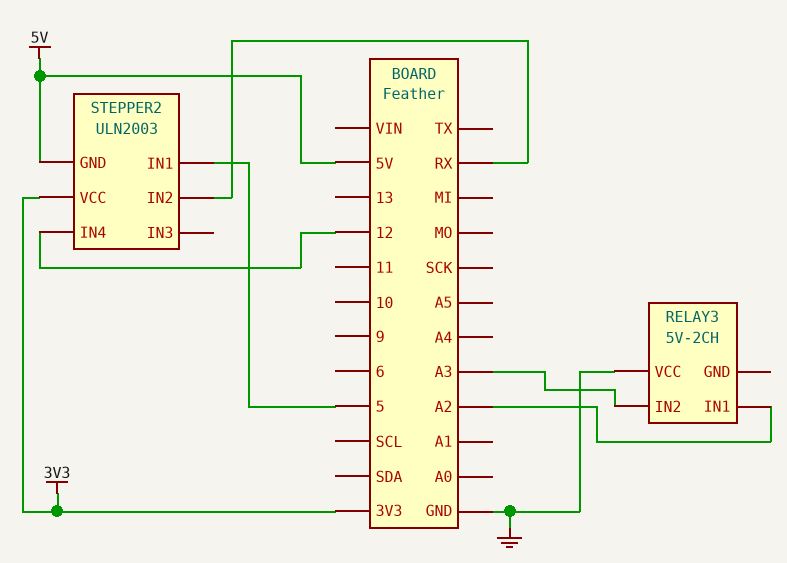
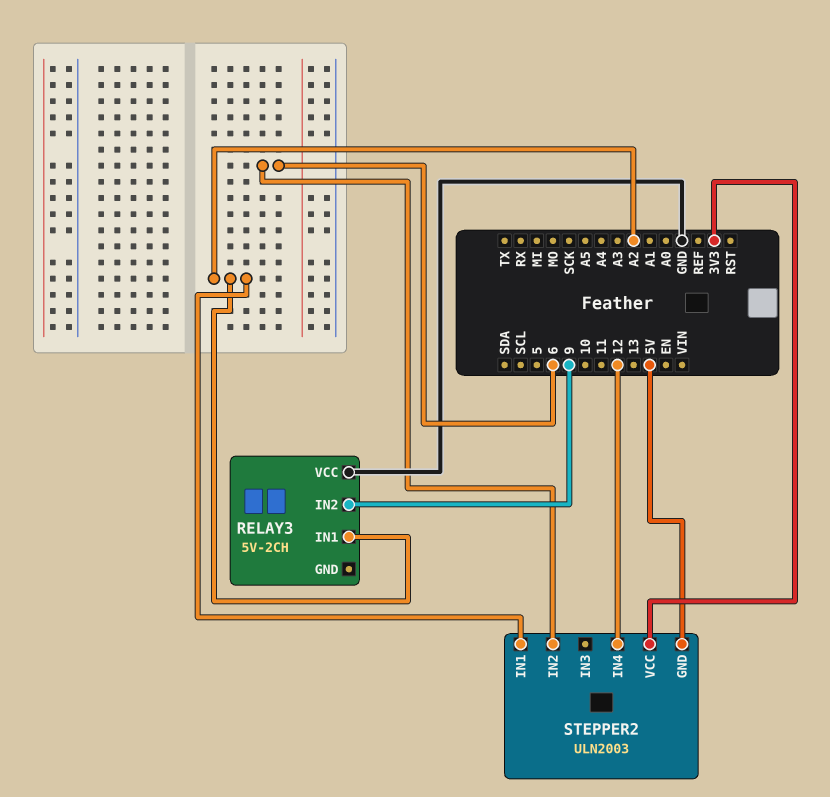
RELAY3 pin IN2: A3 -> 9
STEPPER2 pin IN1: 5 -> A2
STEPPER2 pin IN2: RX -> 6

